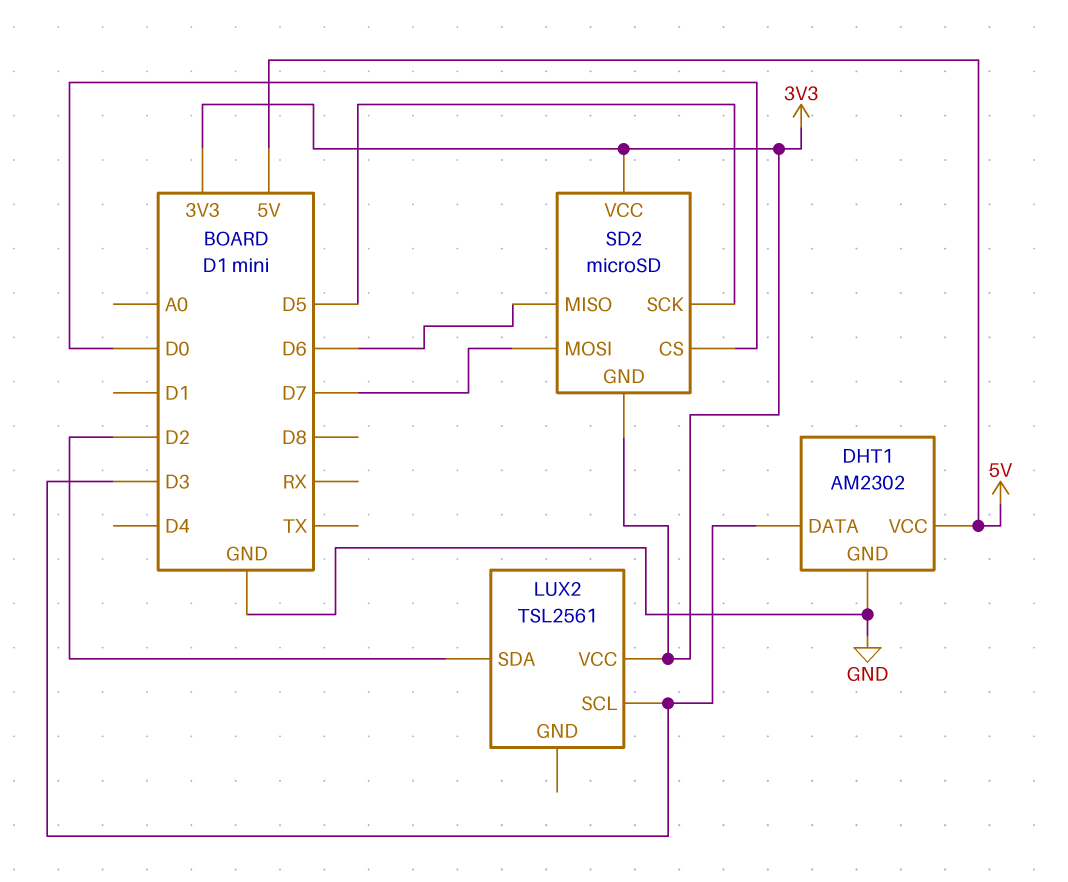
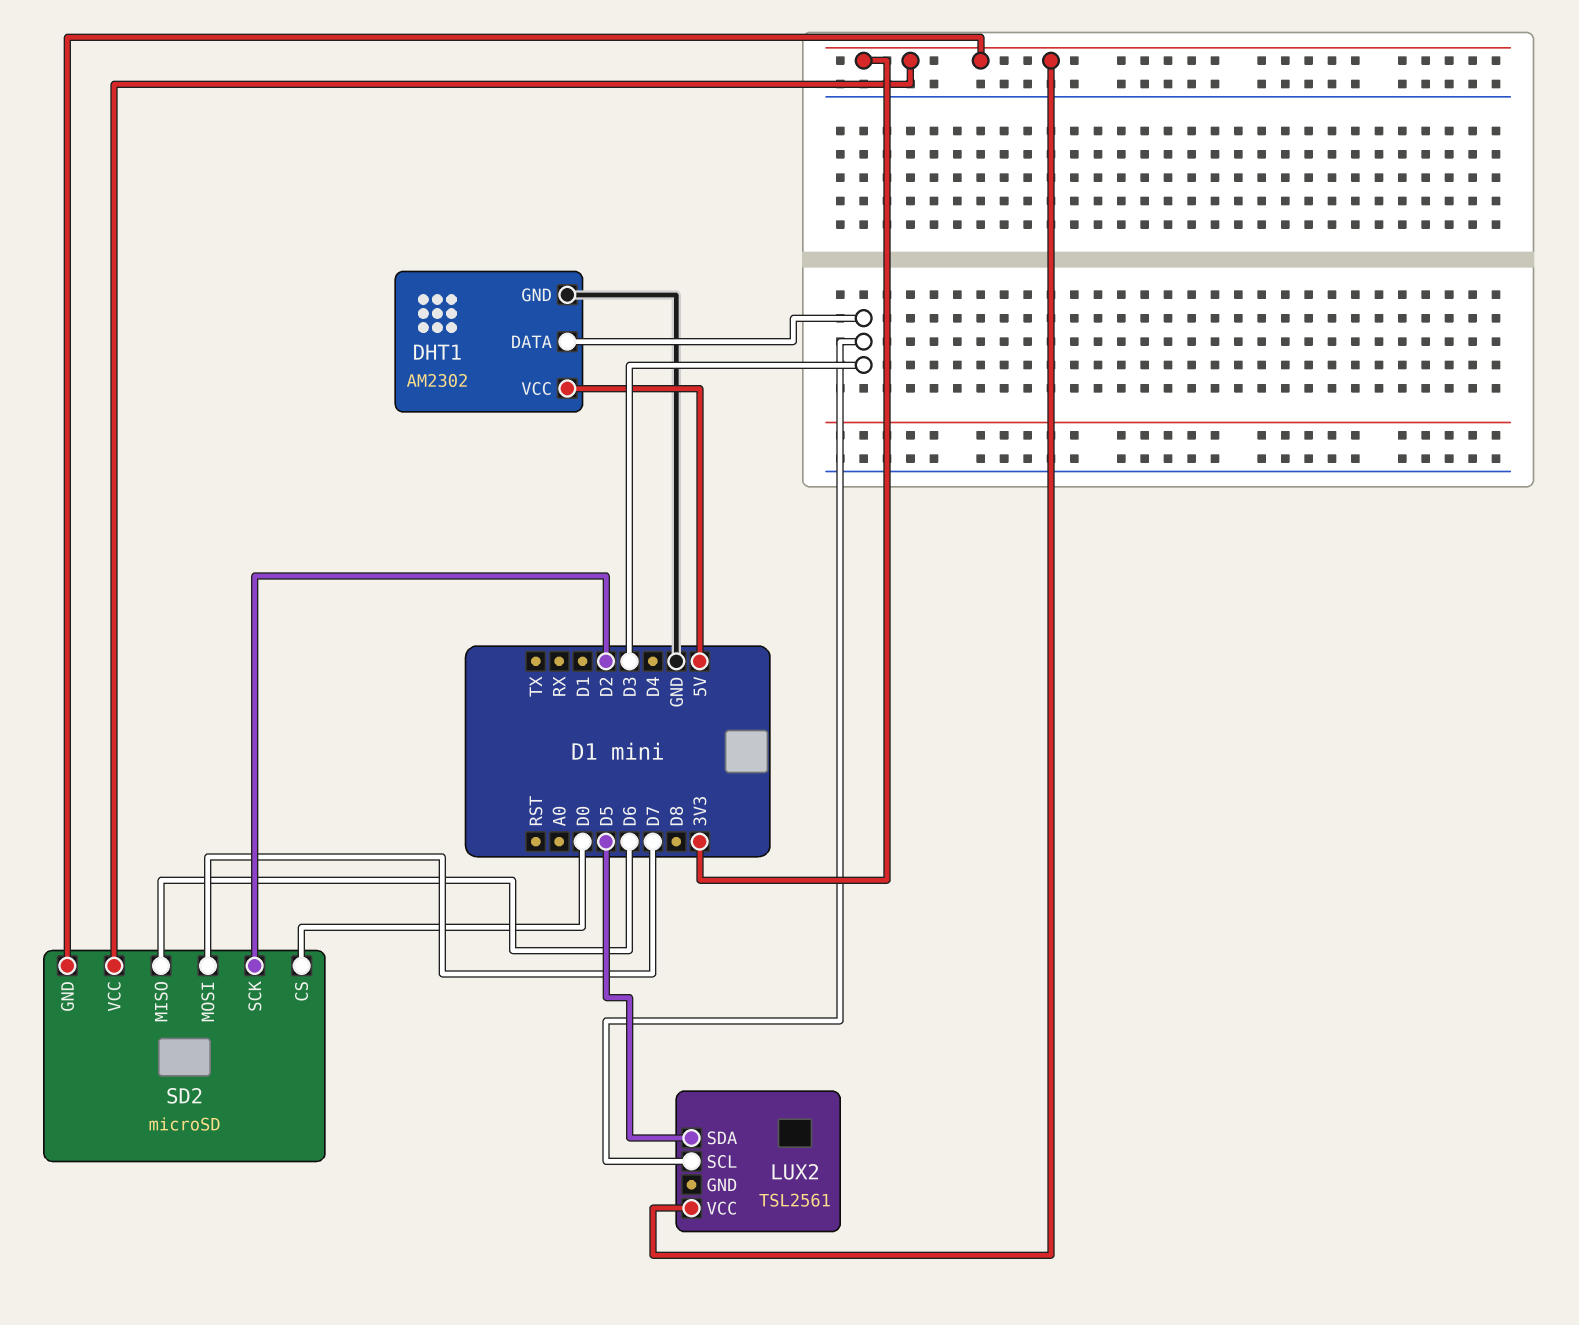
LUX2 pin SDA: D2 -> D5
SD2 pin SCK: D5 -> D2

